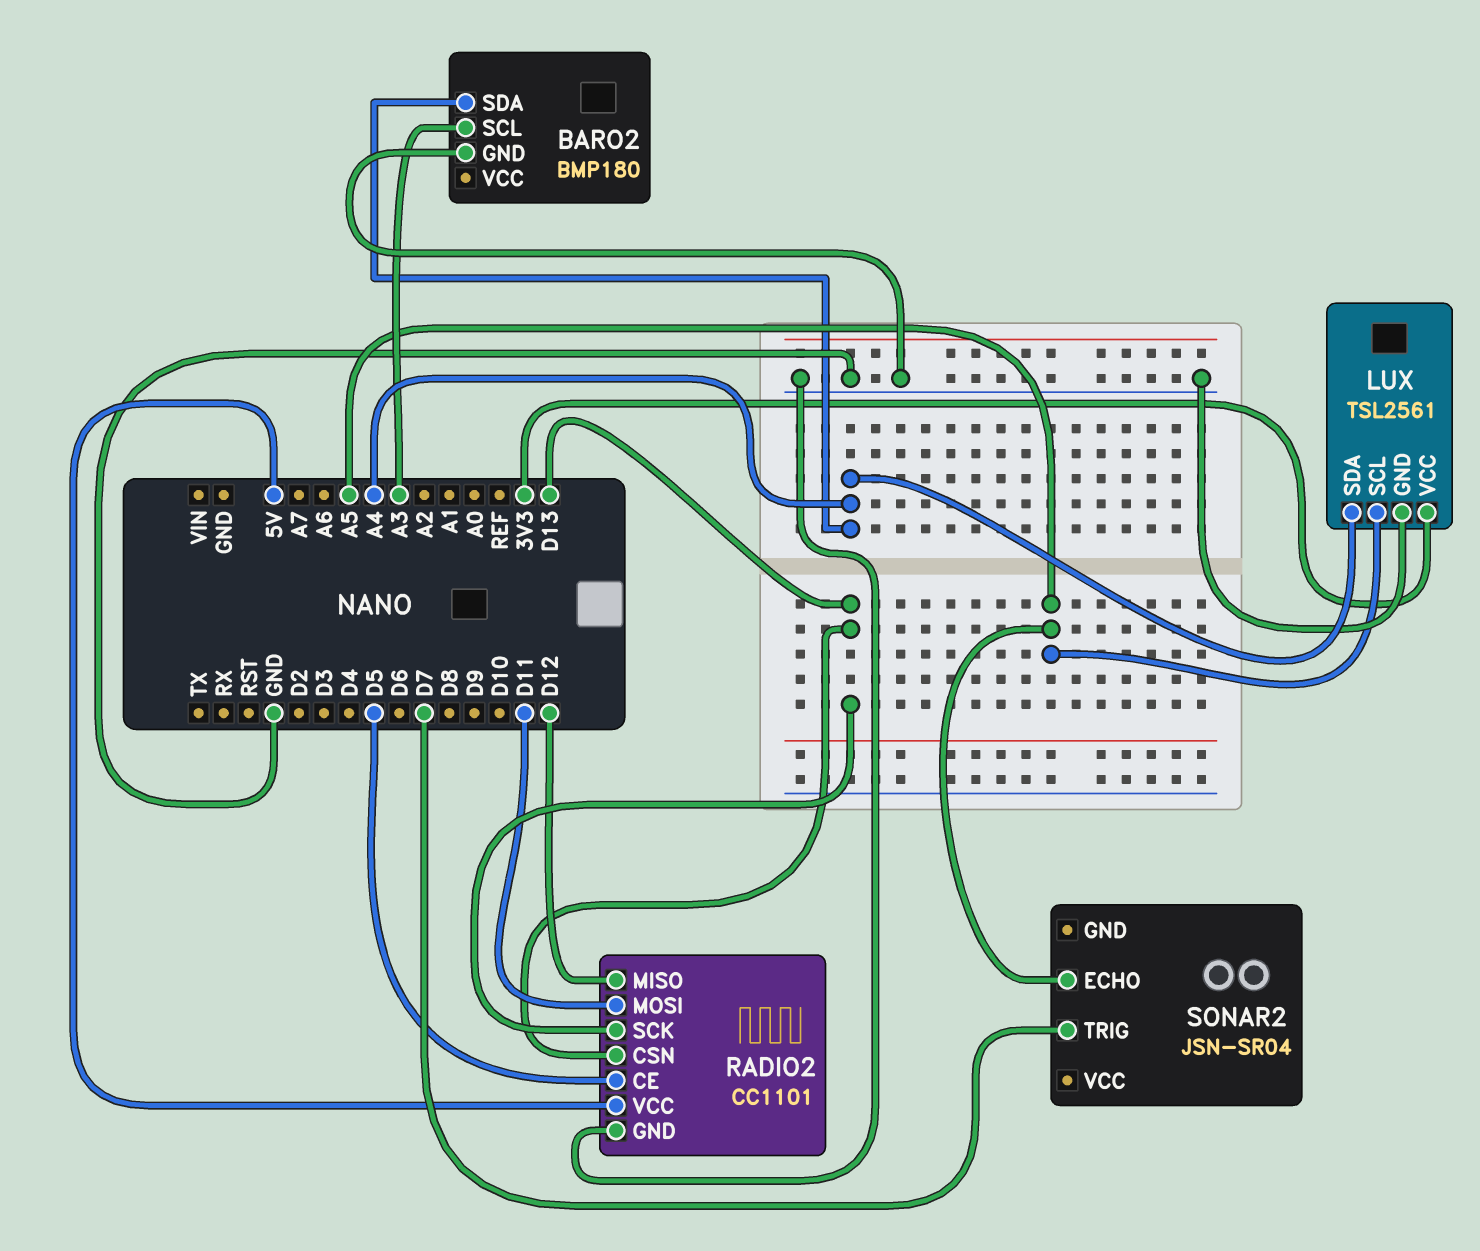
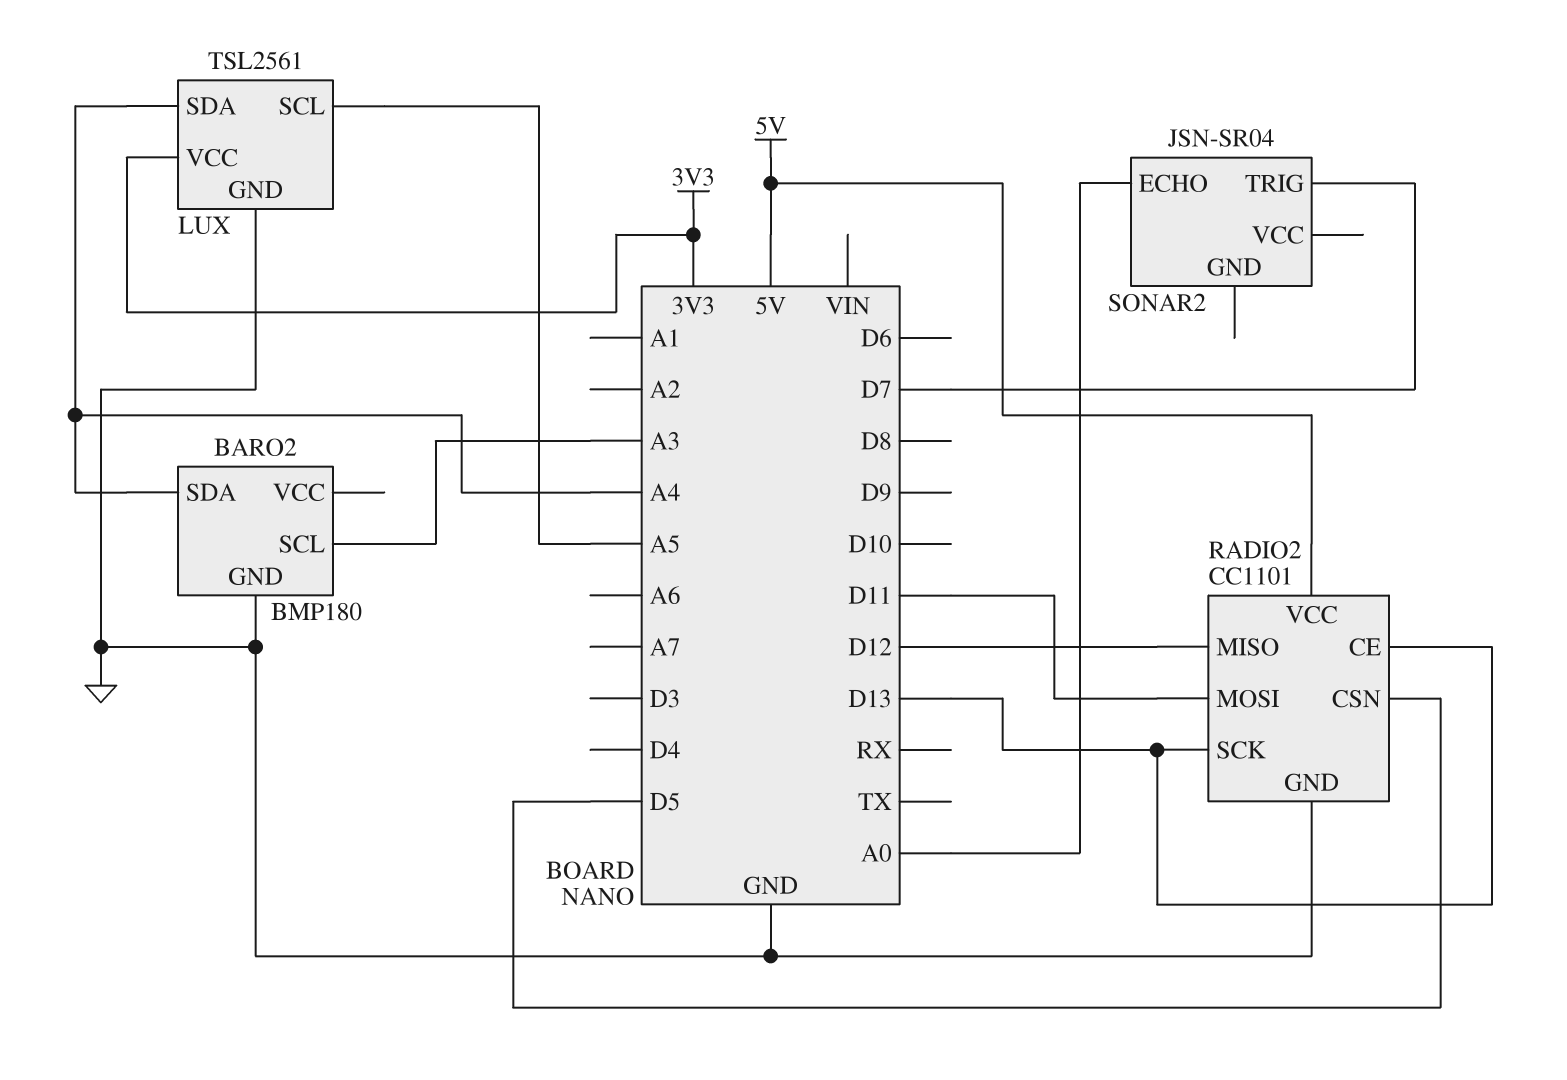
RADIO2 pin CE: D5 -> D13
RADIO2 pin CSN: D13 -> D5
SONAR2 pin ECHO: A5 -> A0

